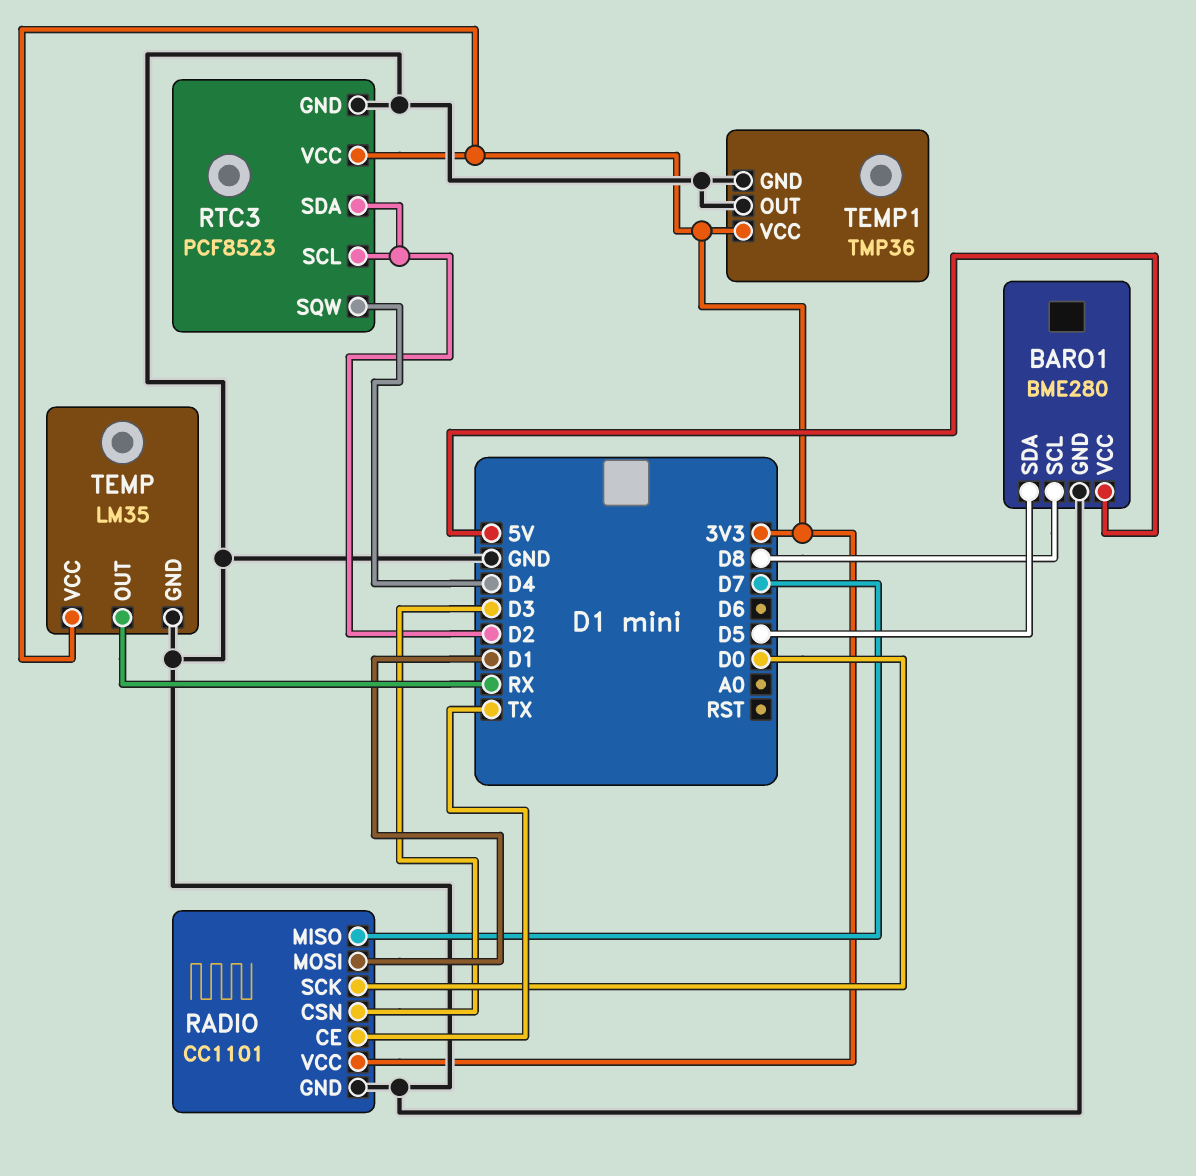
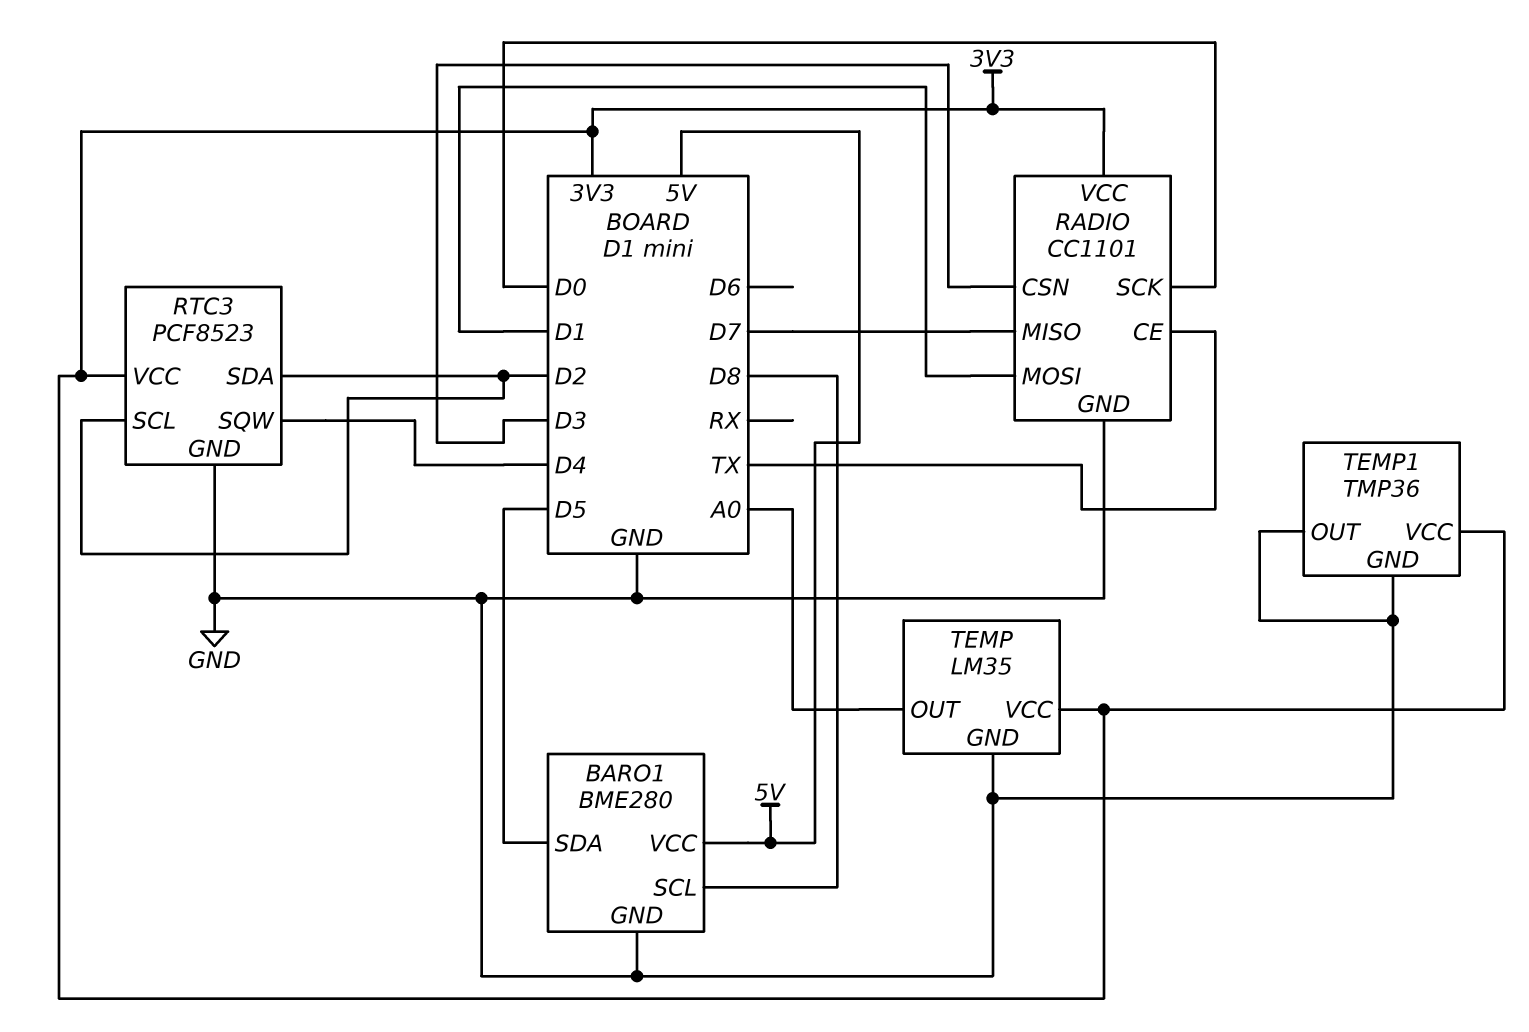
TEMP pin OUT: RX -> A0

